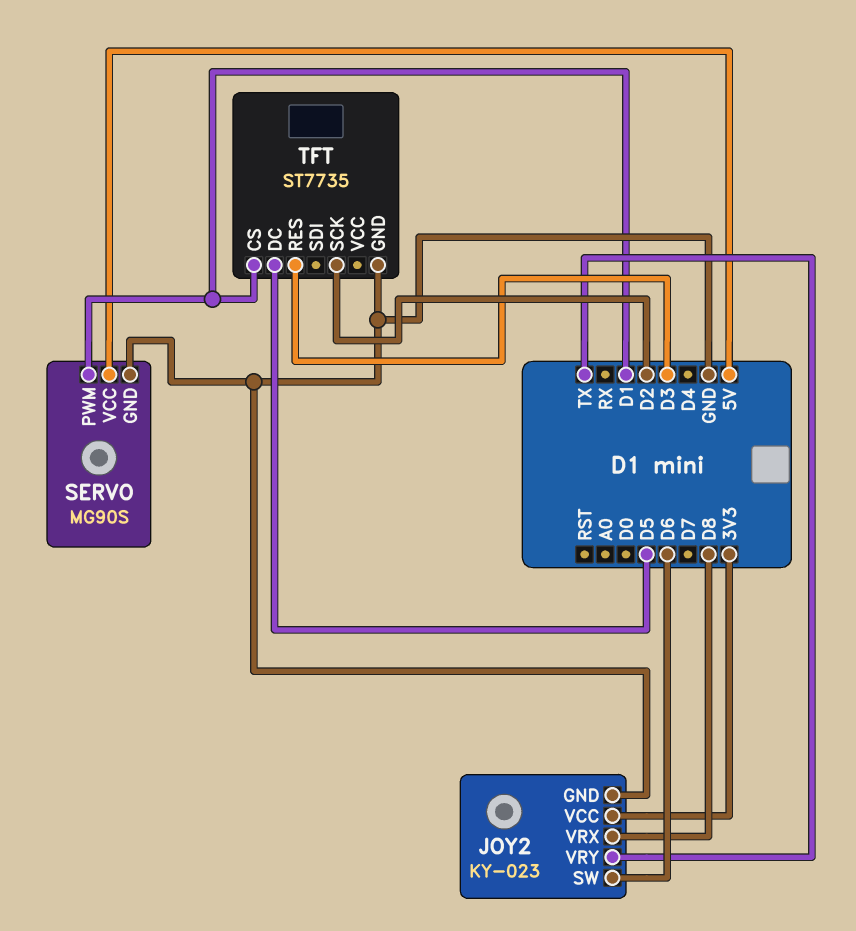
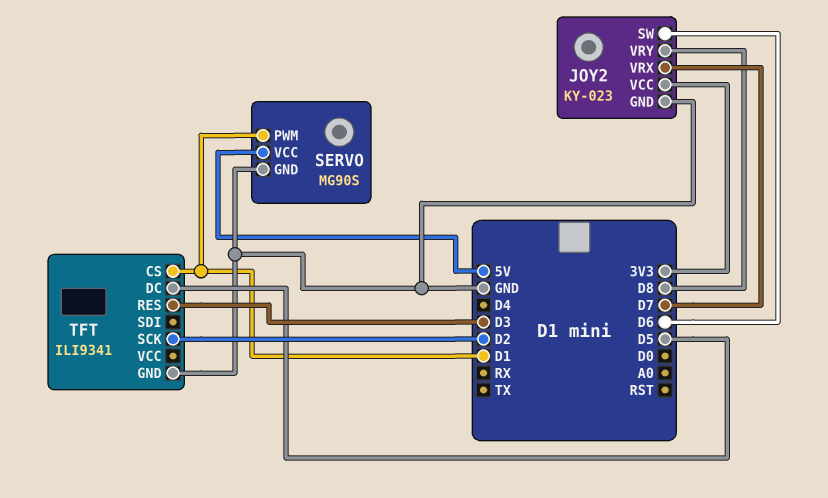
JOY2 pin VRX: D8 -> D7
JOY2 pin VRY: TX -> D8
TFT: ST7735 -> ILI9341

